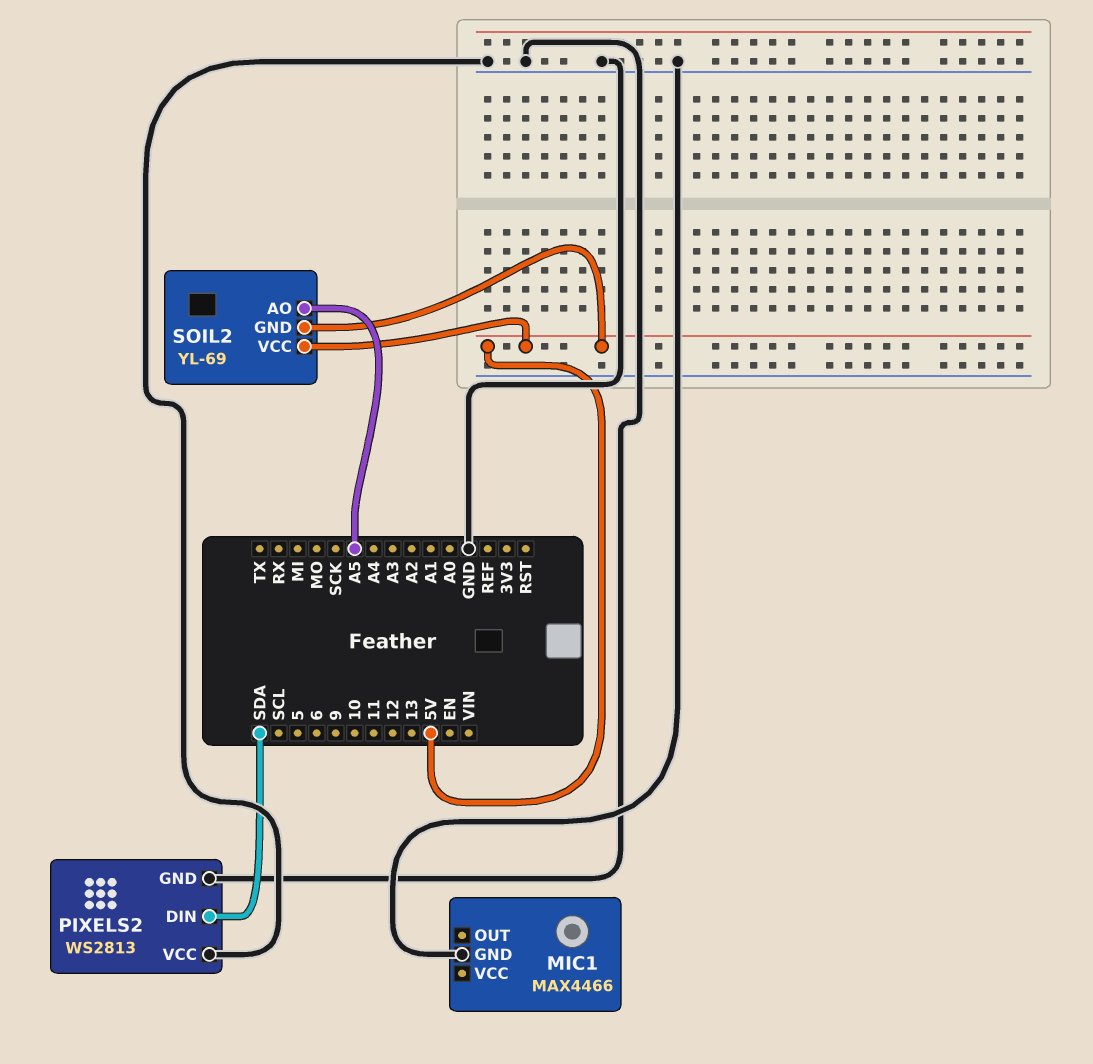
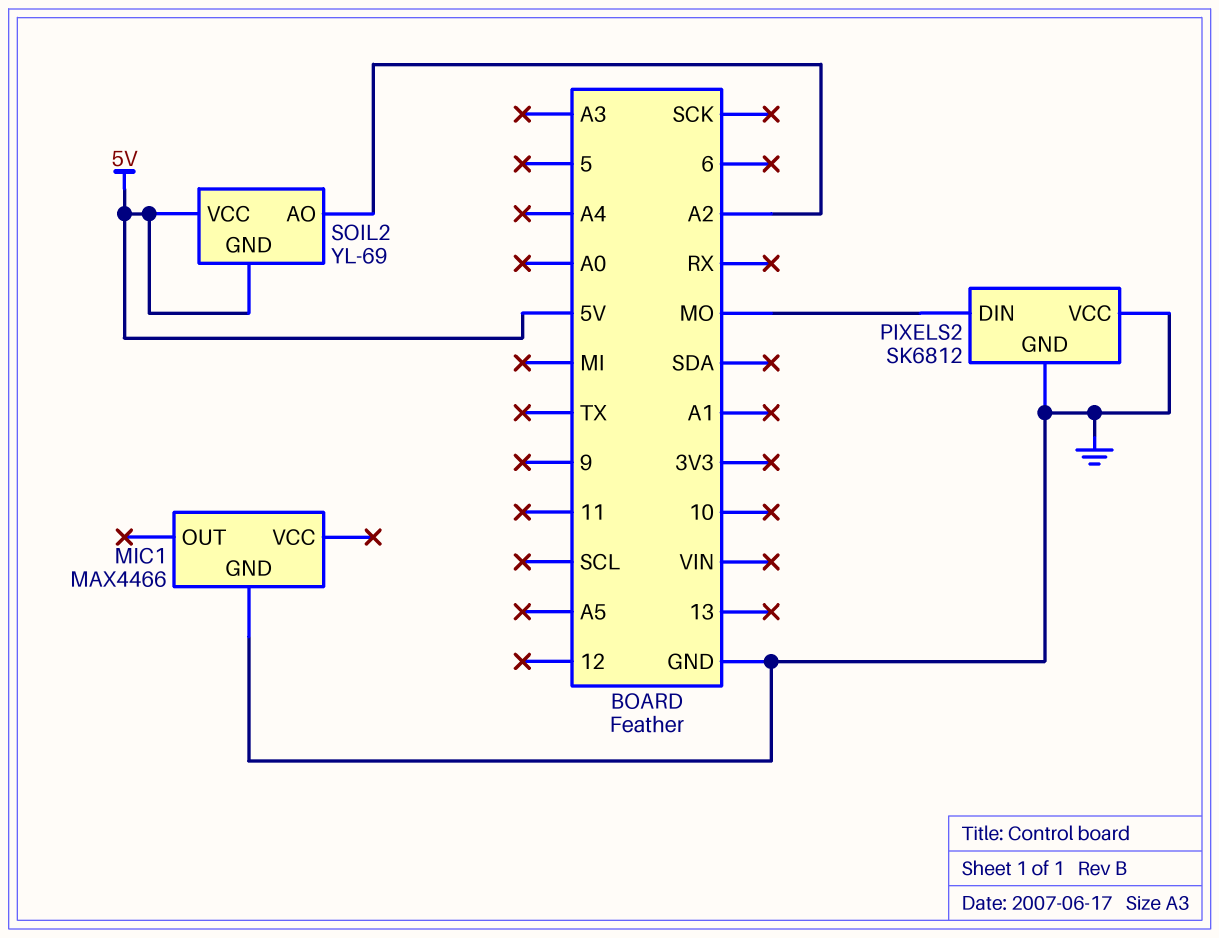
PIXELS2: WS2813 -> SK6812
PIXELS2 pin DIN: SDA -> MO
SOIL2 pin AO: A5 -> A2

